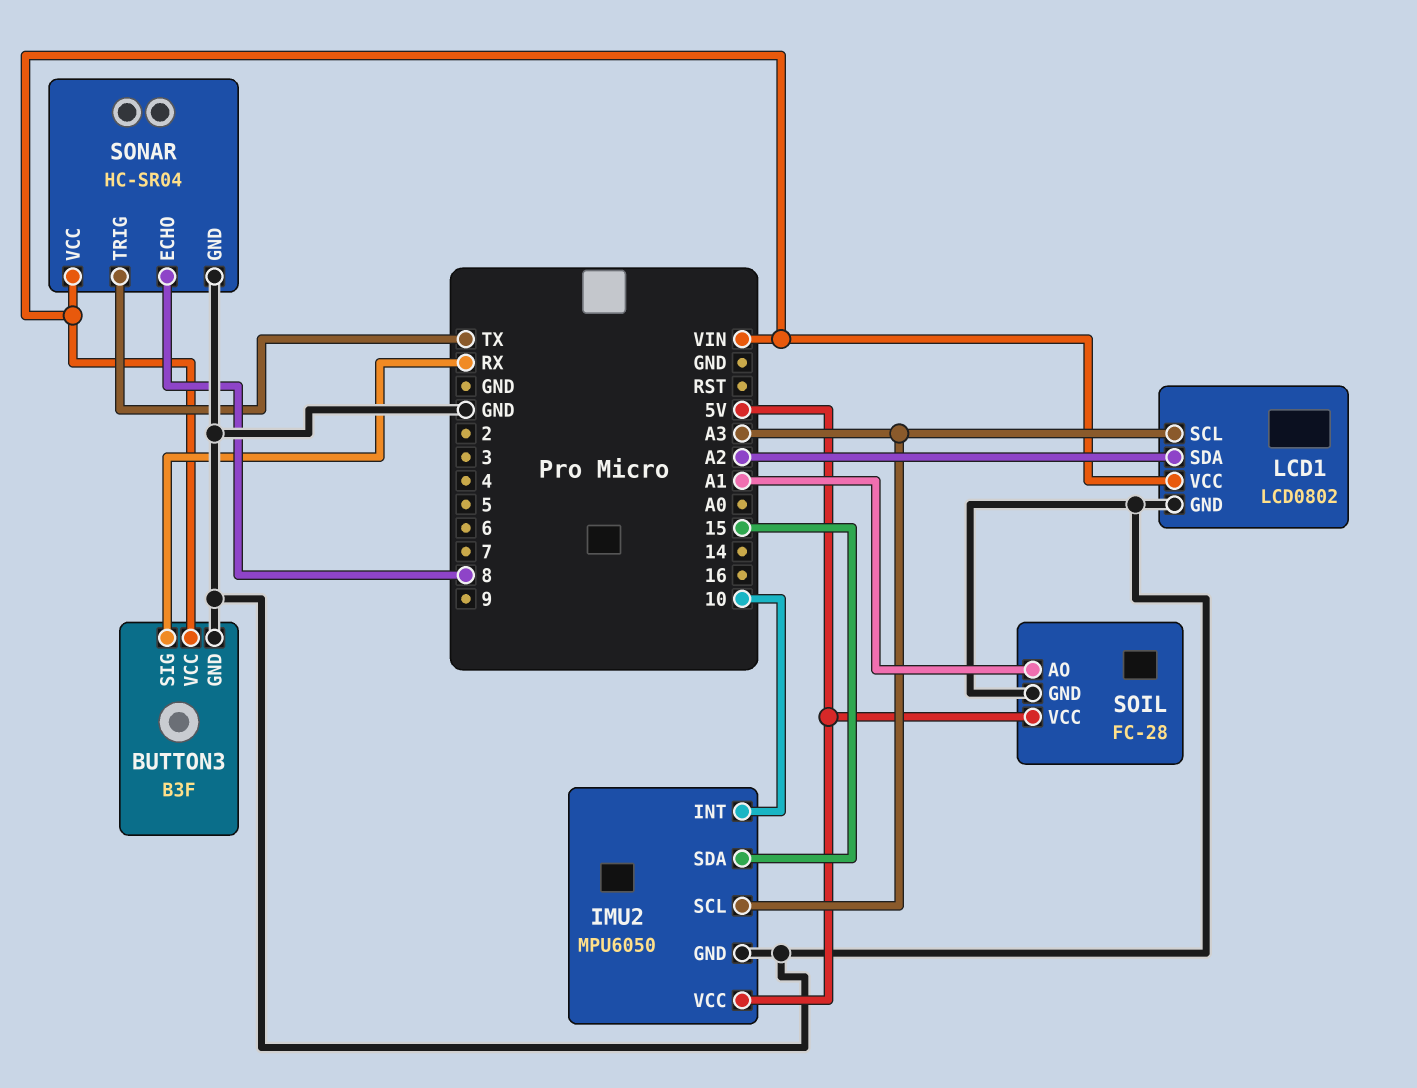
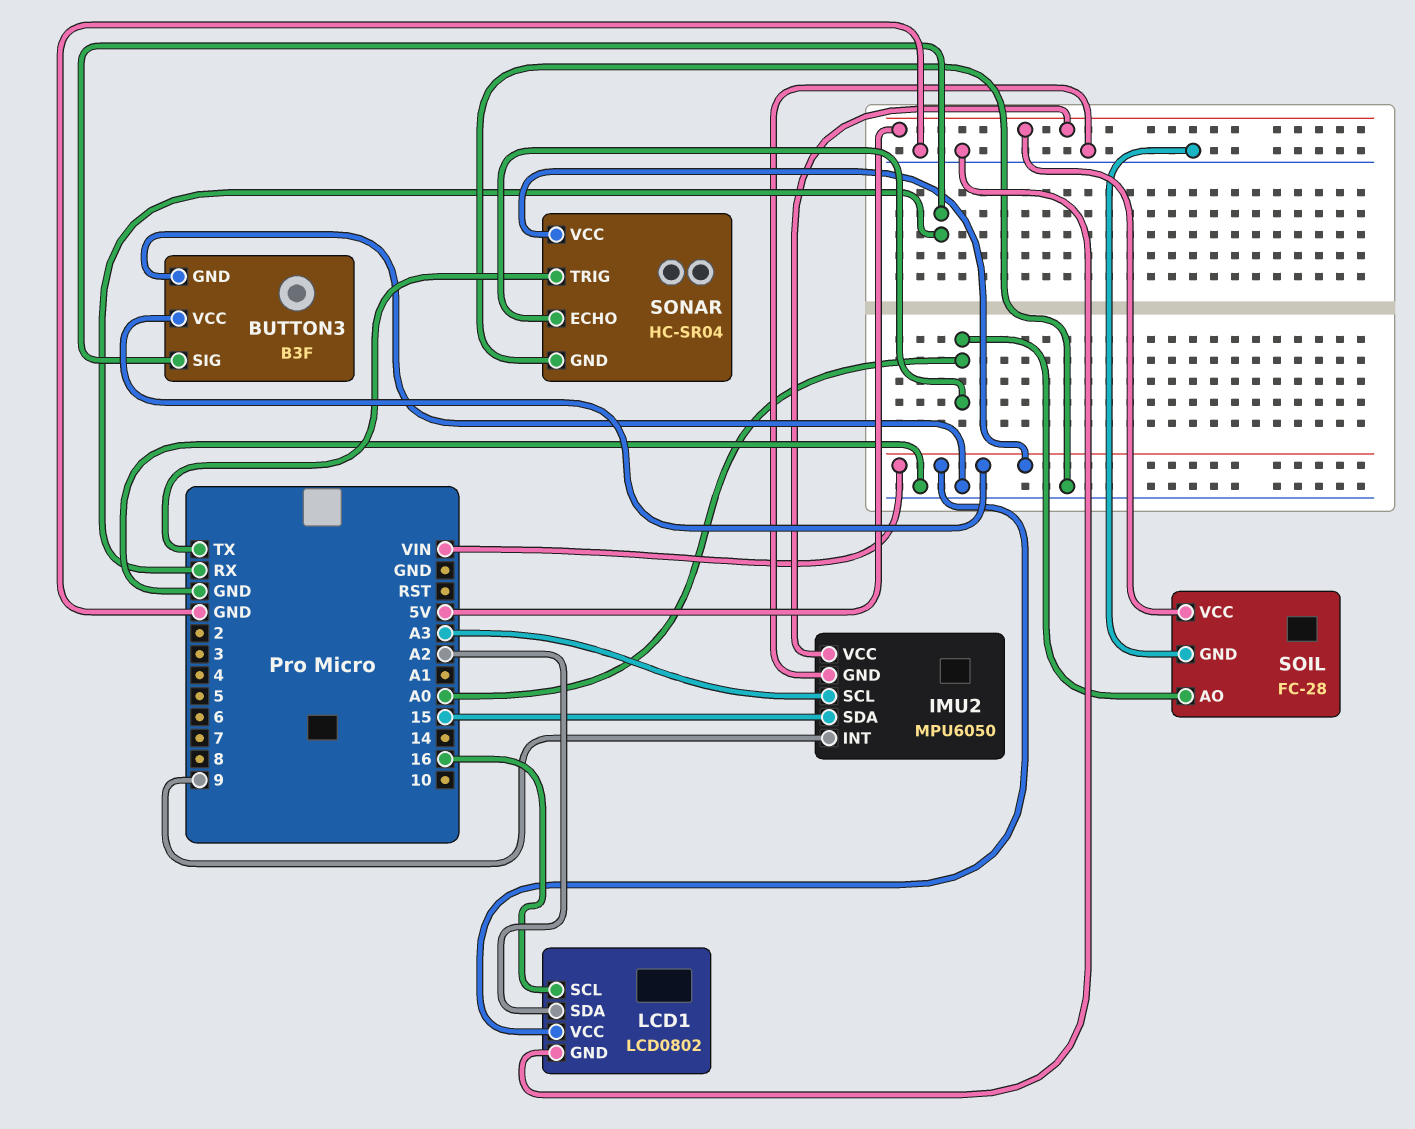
IMU2 pin INT: 10 -> 9
LCD1 pin SCL: A3 -> 16
SOIL pin AO: A1 -> A0
SONAR pin ECHO: 8 -> A0

